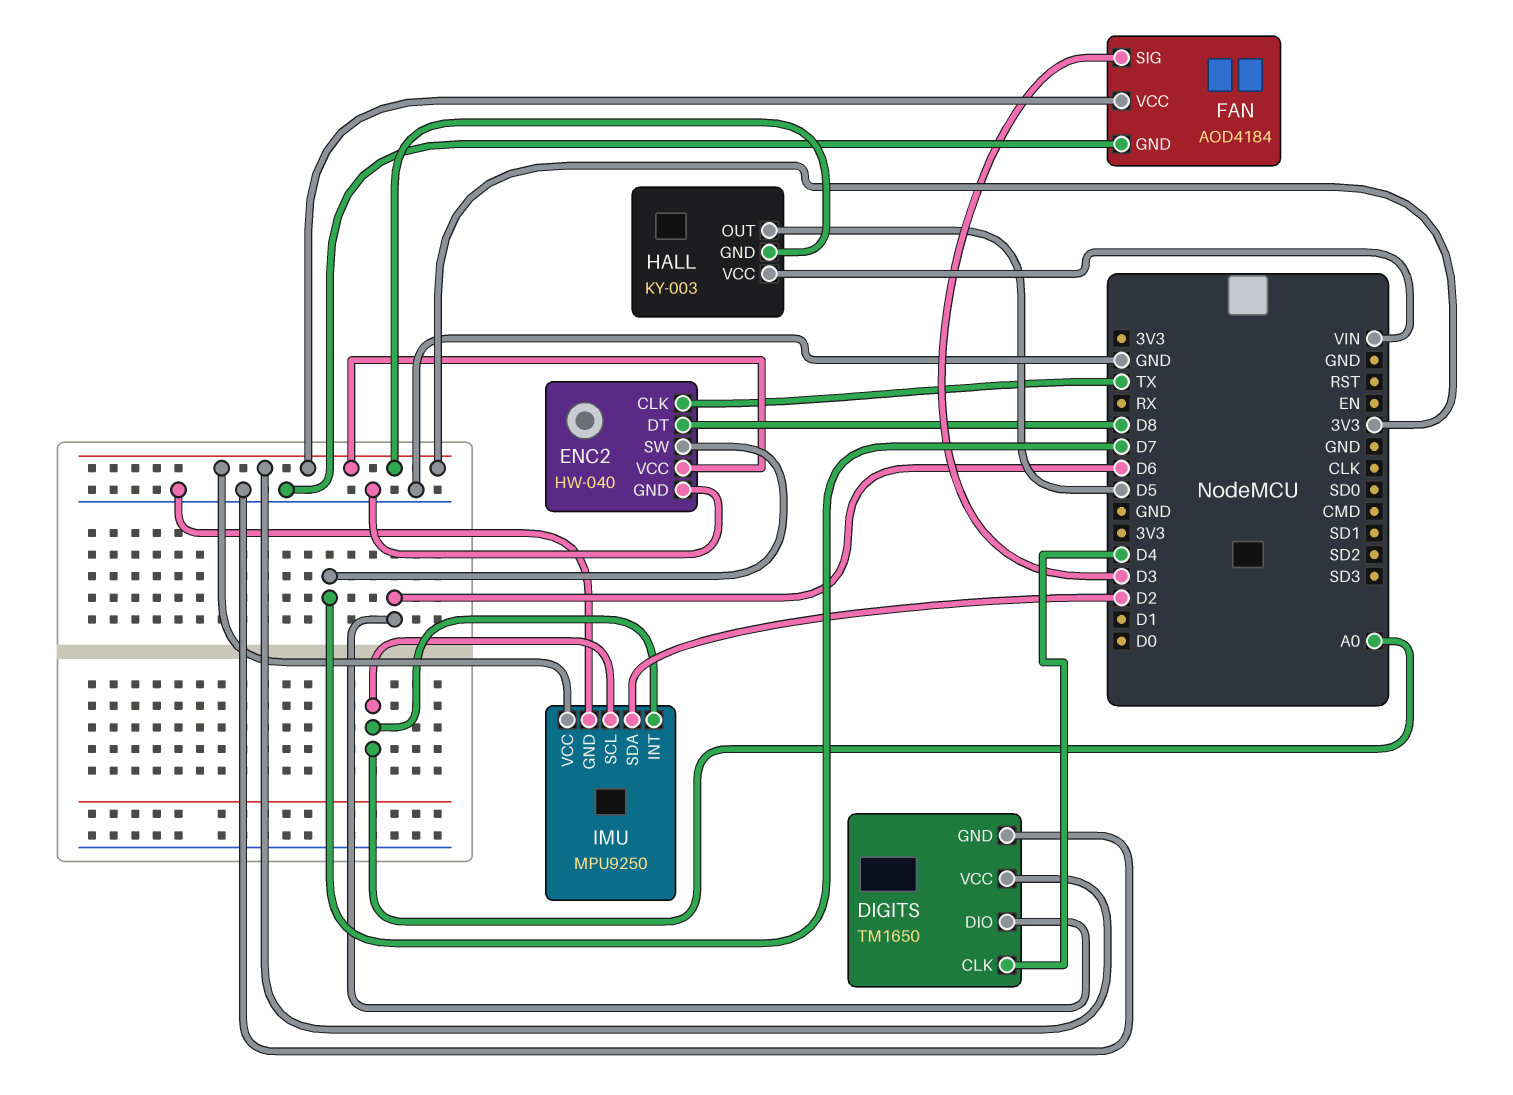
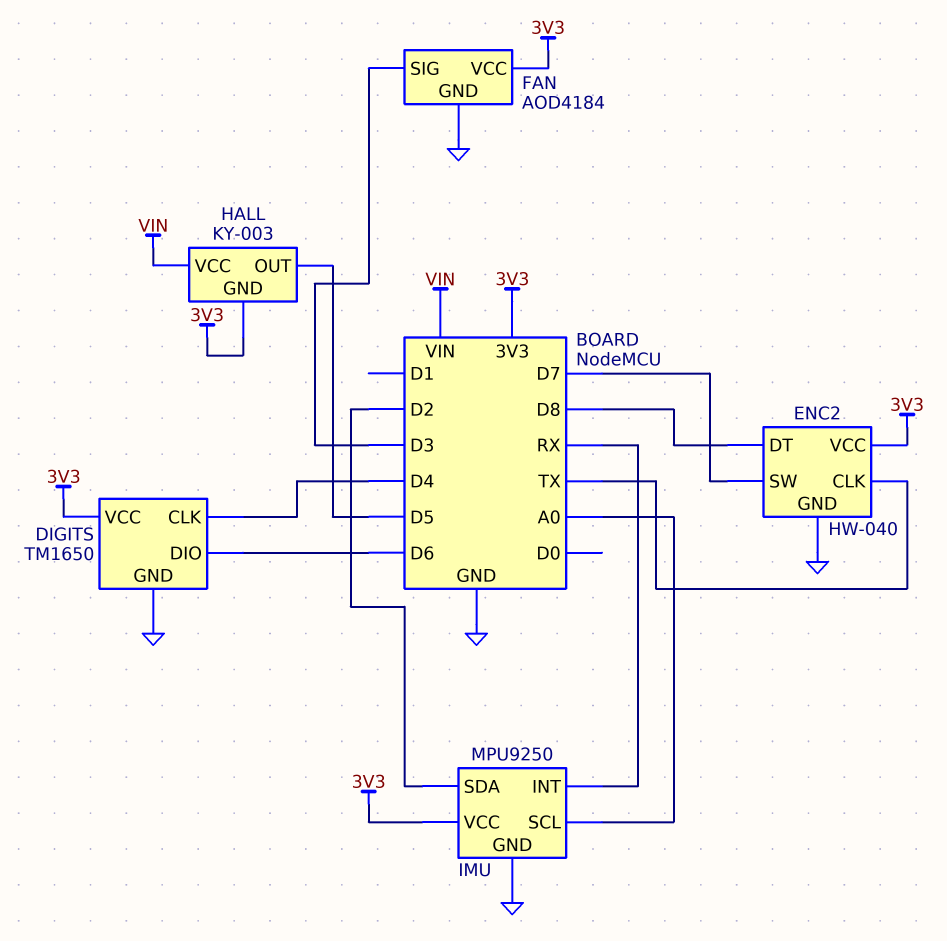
IMU pin INT: A0 -> RX

